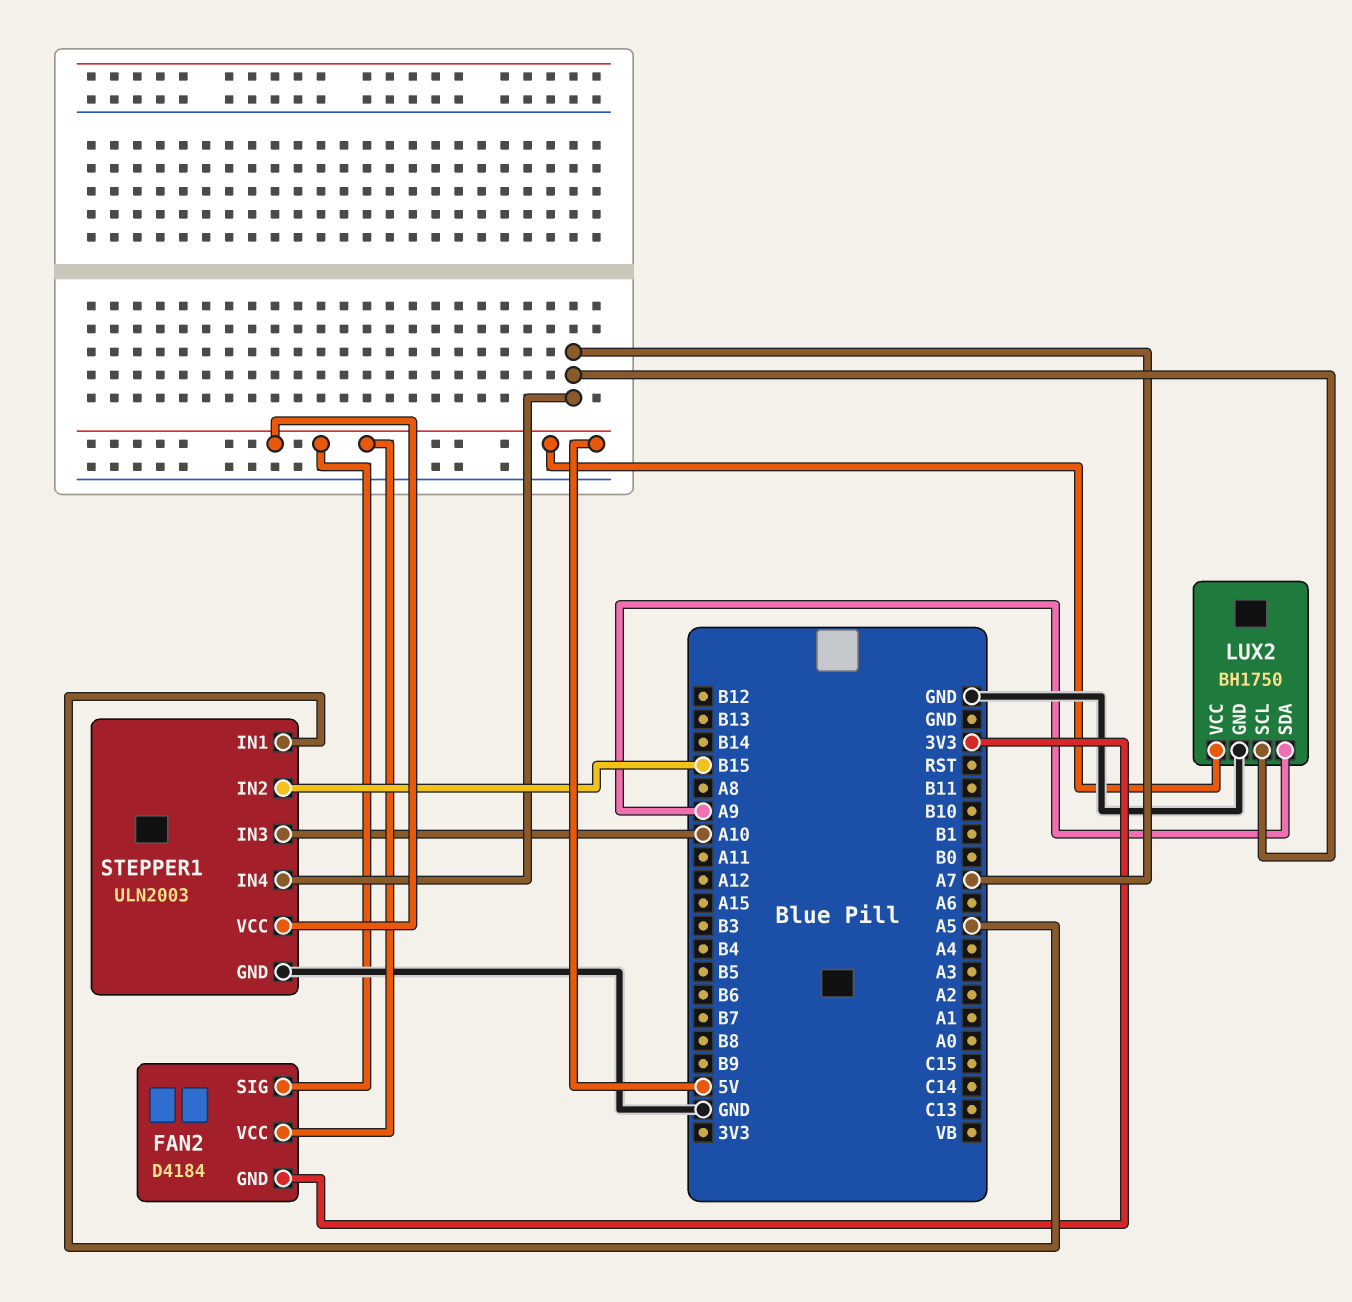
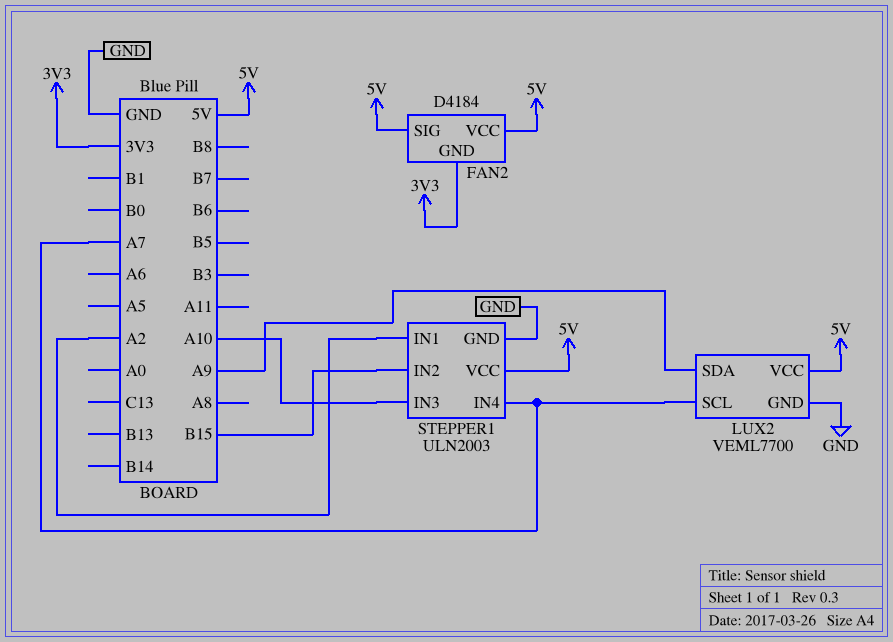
LUX2: BH1750 -> VEML7700
STEPPER1 pin IN1: A5 -> A2

